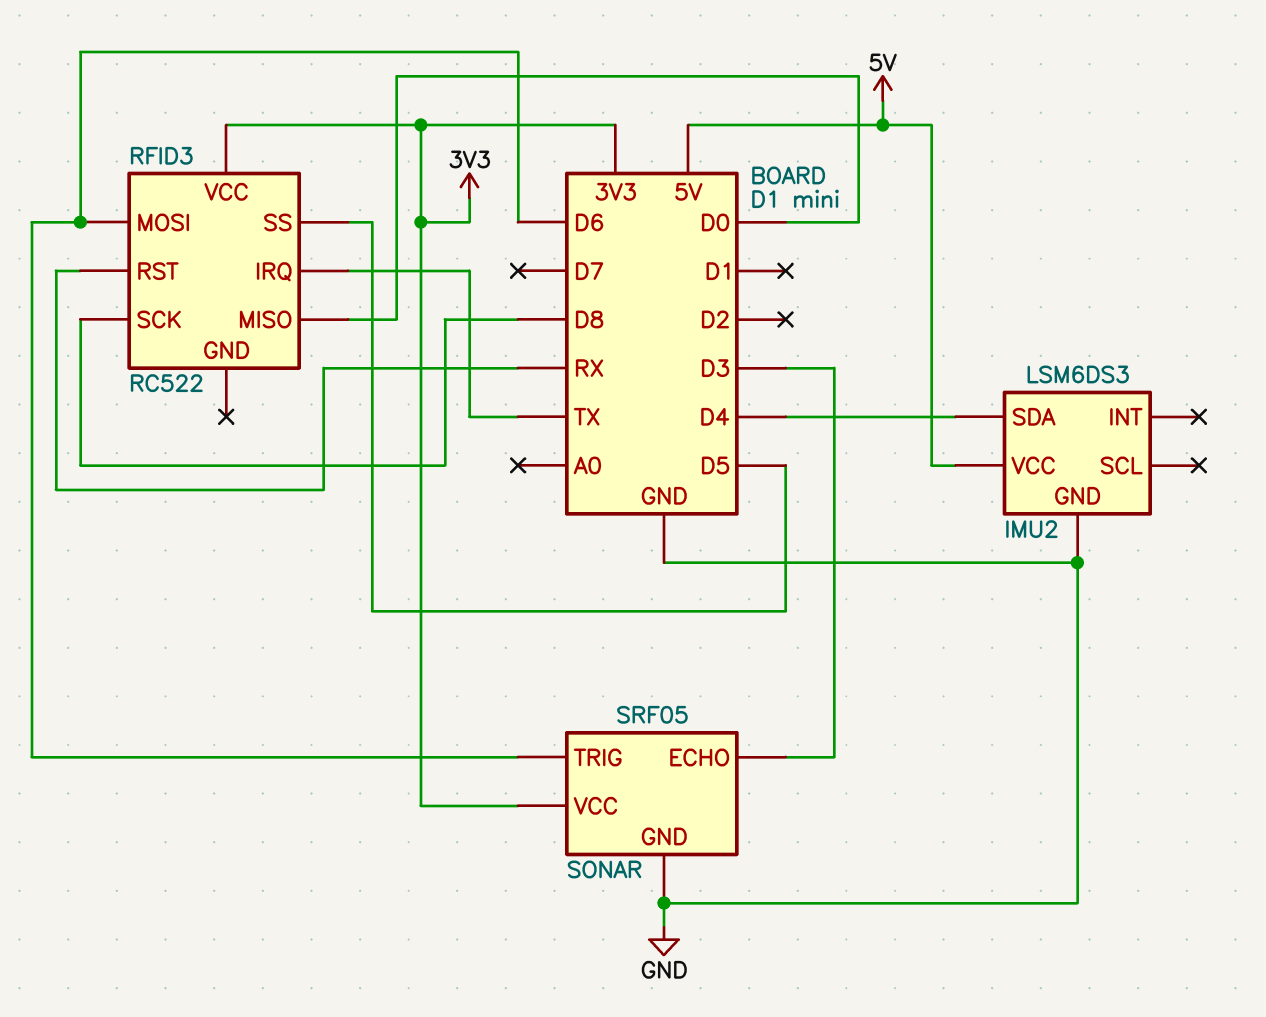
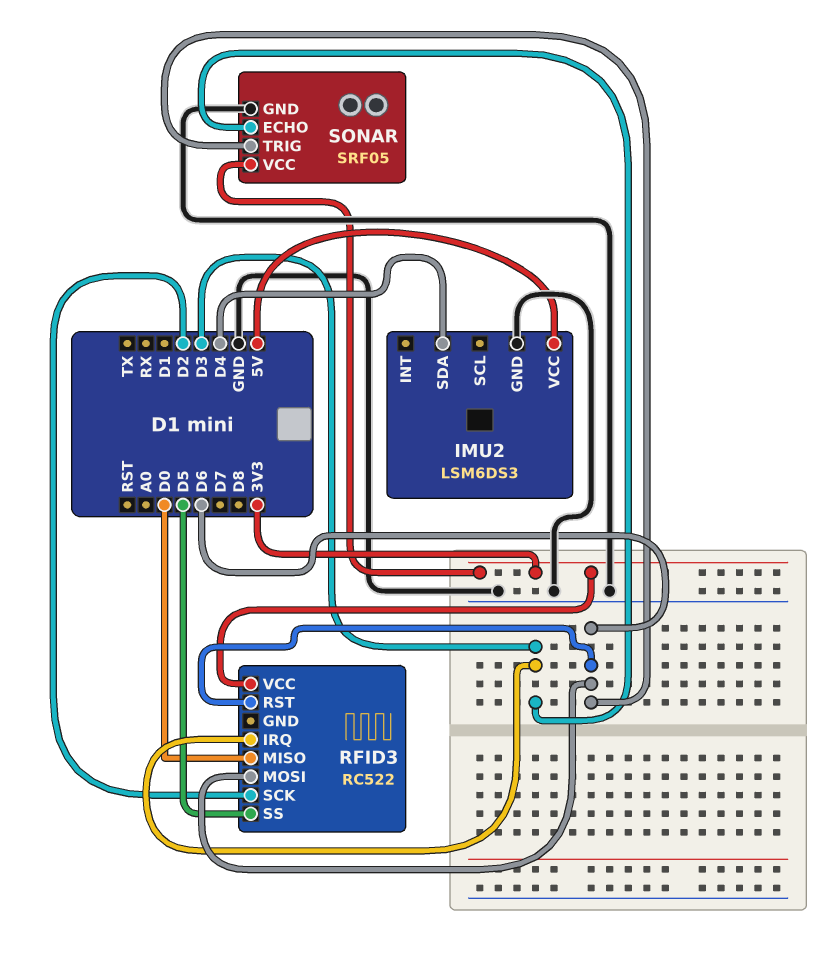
RFID3 pin IRQ: TX -> D3
RFID3 pin RST: RX -> D6
RFID3 pin SCK: D8 -> D2

